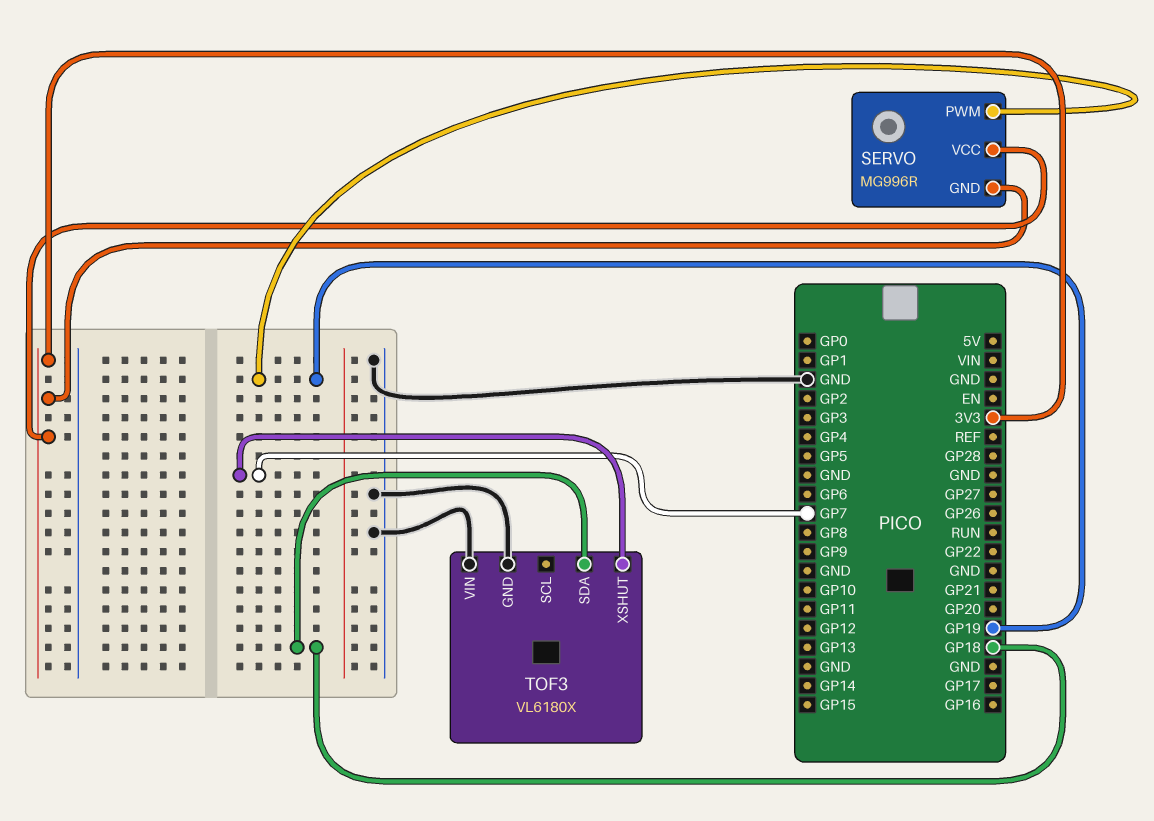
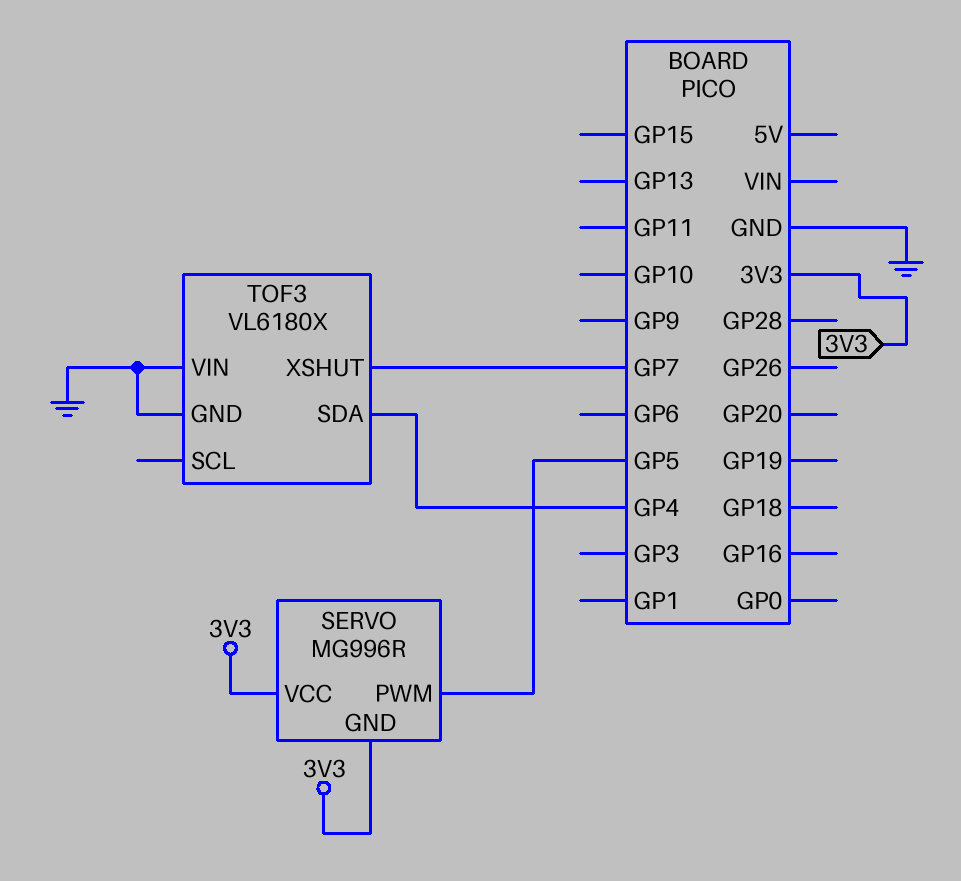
SERVO pin PWM: GP19 -> GP5
TOF3 pin SDA: GP18 -> GP4

